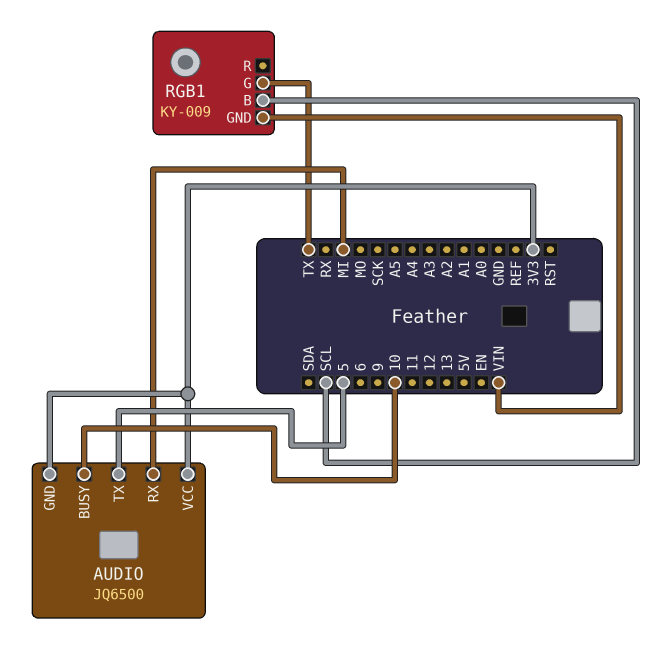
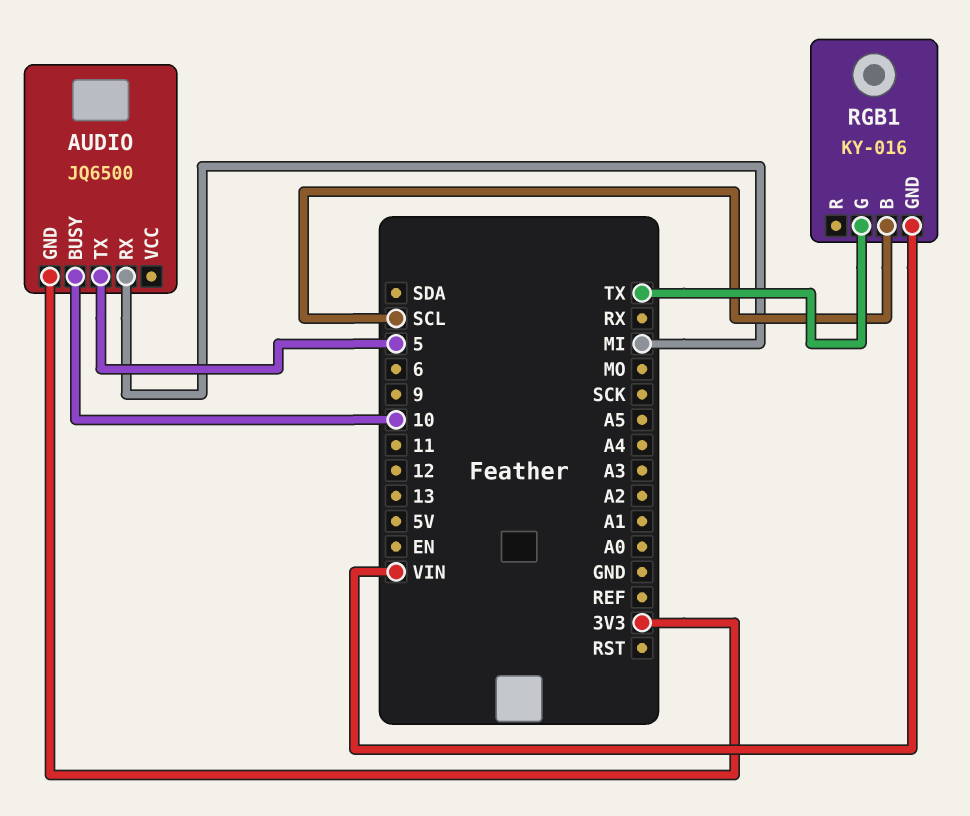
AUDIO pin VCC: 3V3 -> none
RGB1: KY-009 -> KY-016

